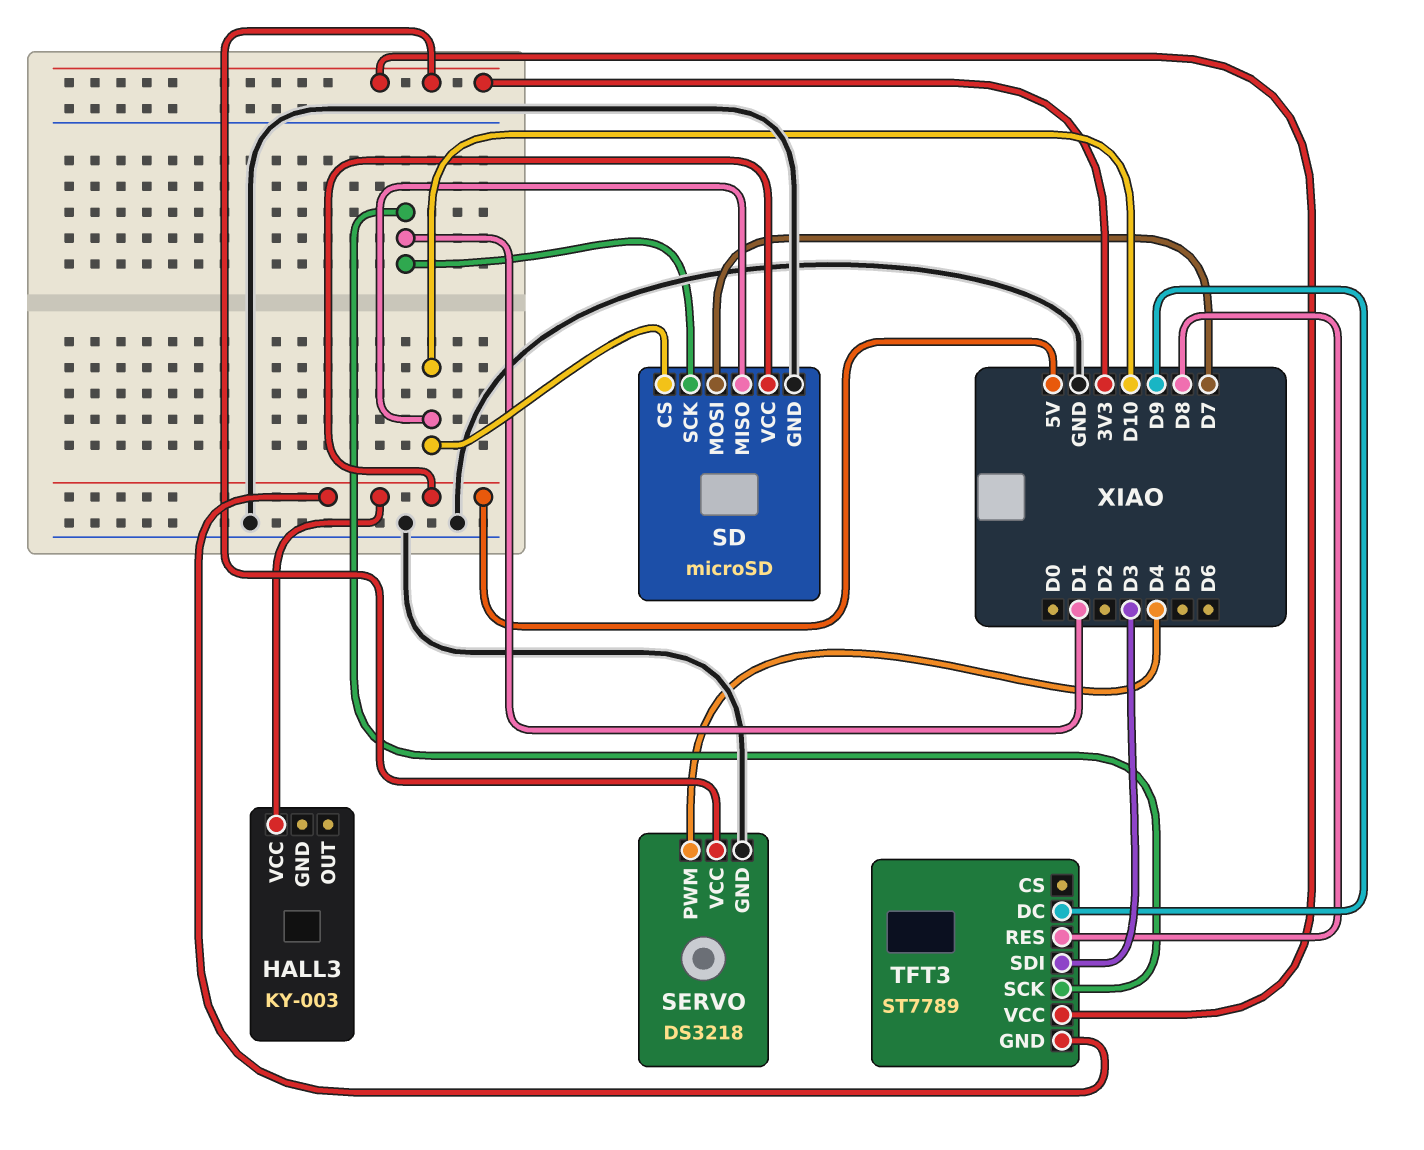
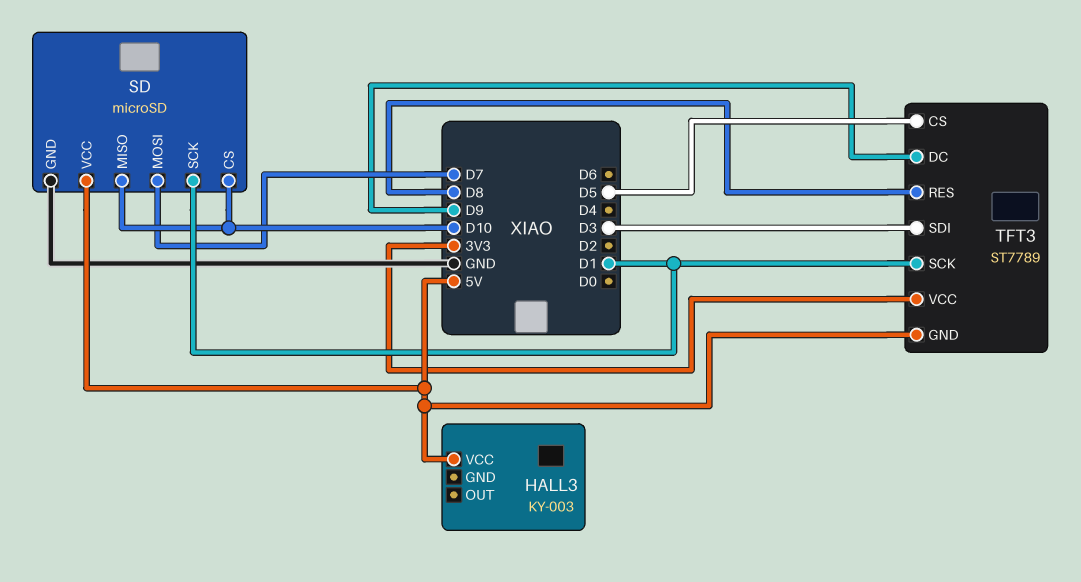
SERVO: DS3218 -> none
SERVO pin GND: GND -> none
SERVO pin PWM: D4 -> none
SERVO pin VCC: 3V3 -> none
TFT3 pin CS: none -> D5

